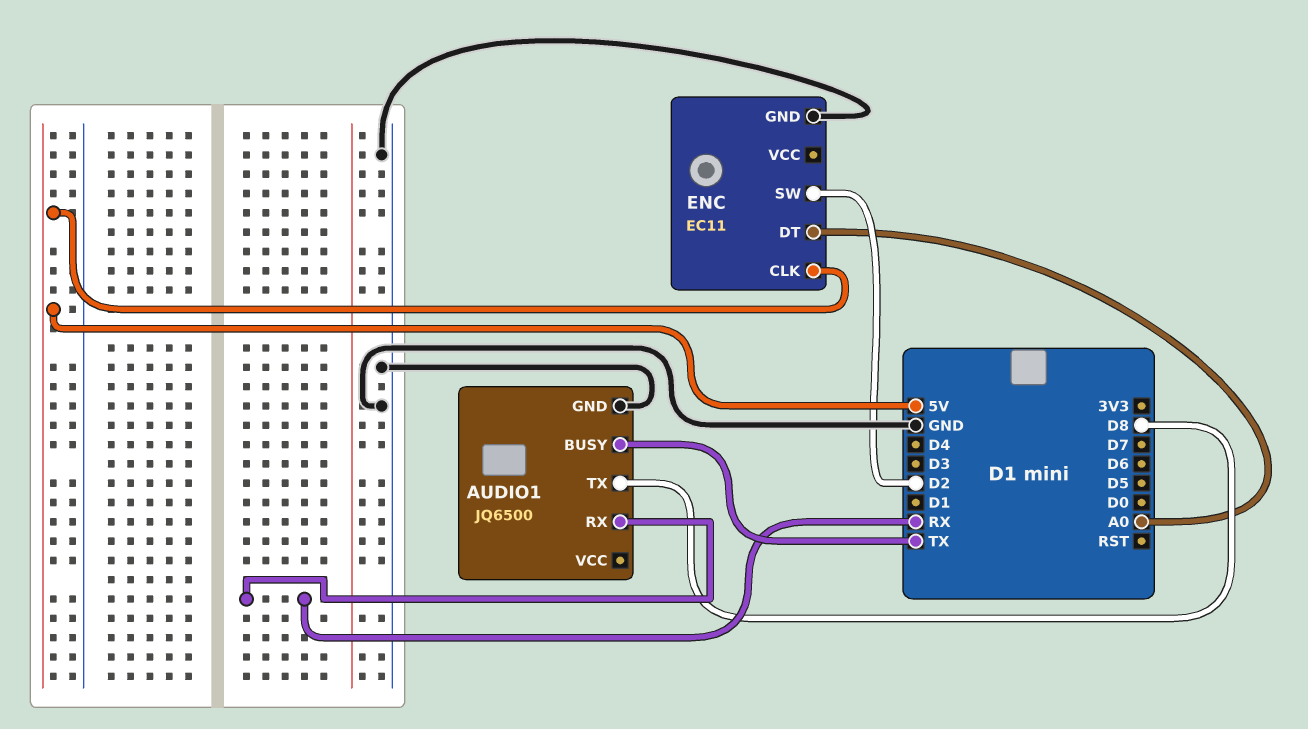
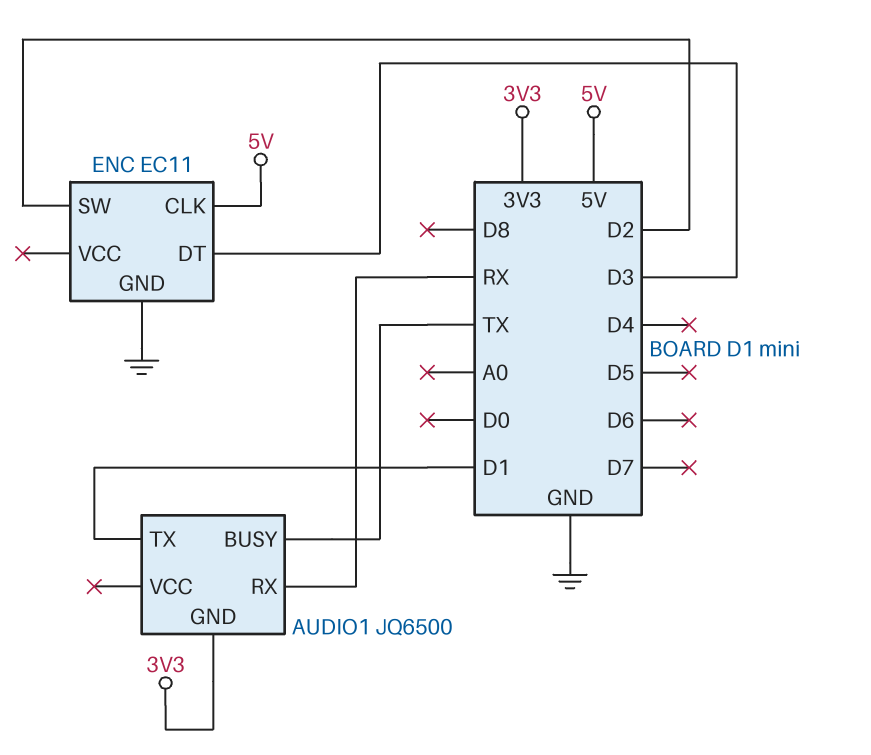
AUDIO1 pin GND: GND -> 3V3
AUDIO1 pin TX: D8 -> D1
ENC pin DT: A0 -> D3

